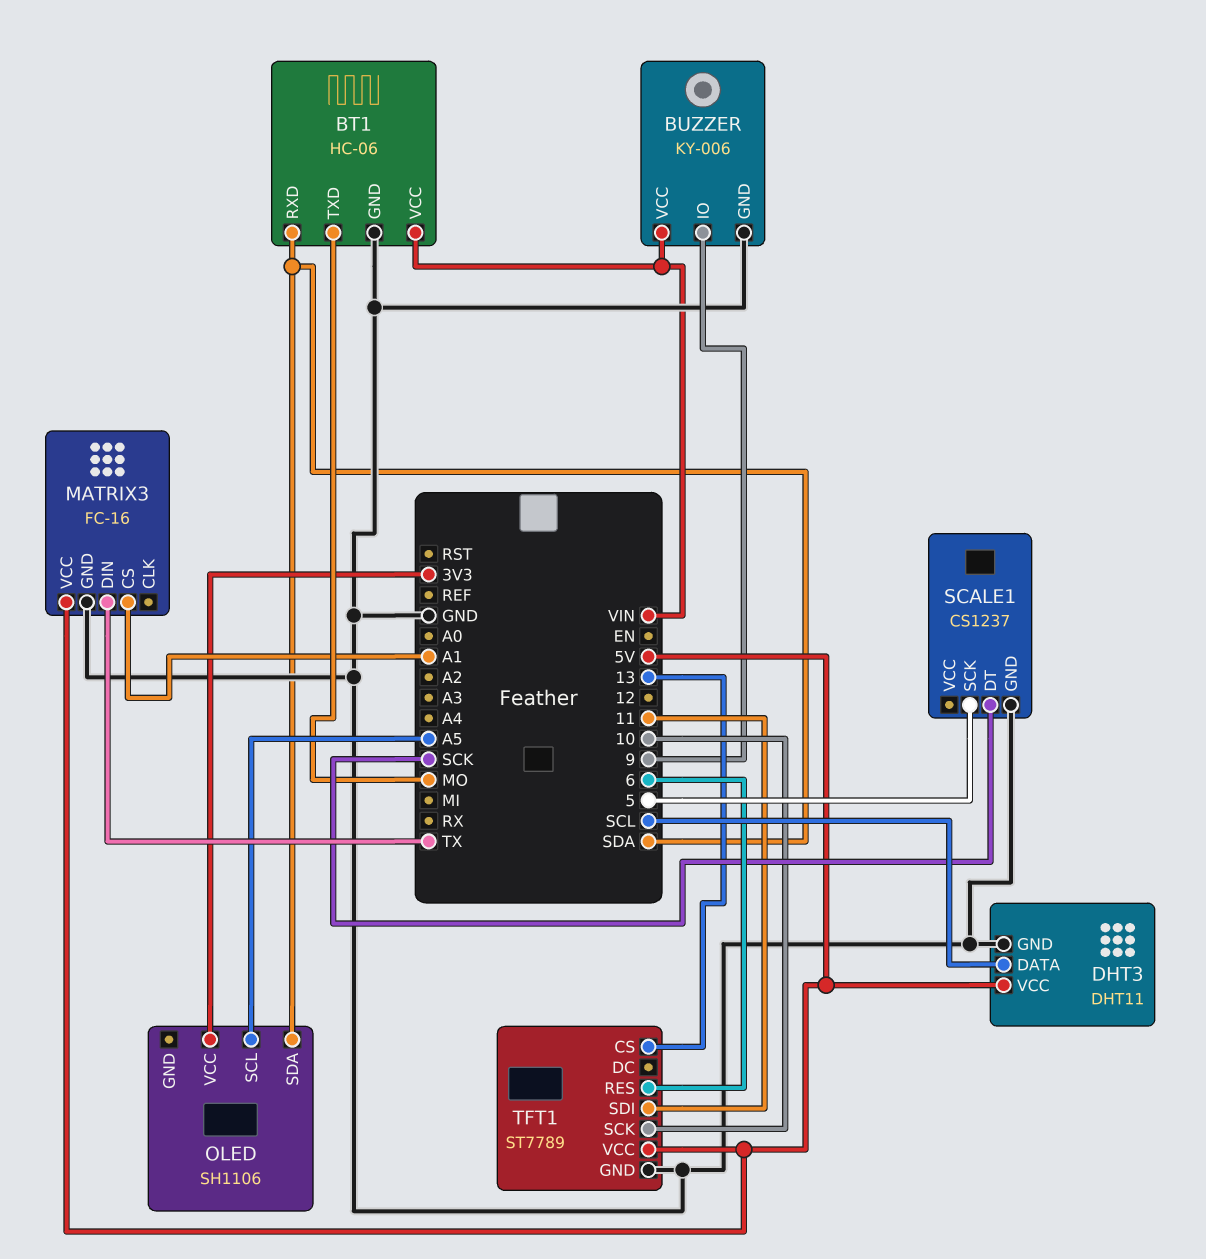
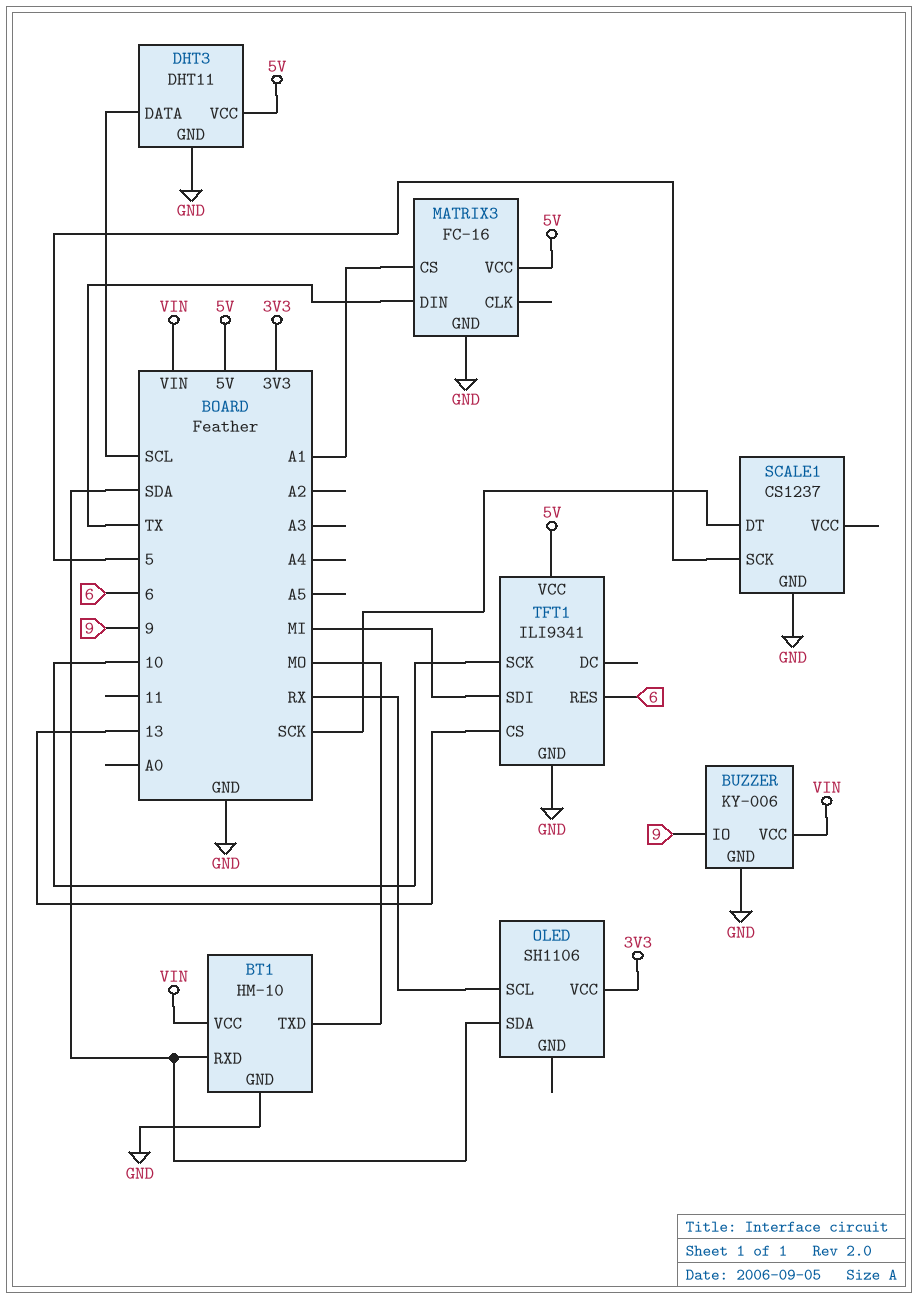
BT1: HC-06 -> HM-10
OLED pin SCL: A5 -> RX
TFT1: ST7789 -> ILI9341
TFT1 pin SDI: 11 -> MI

